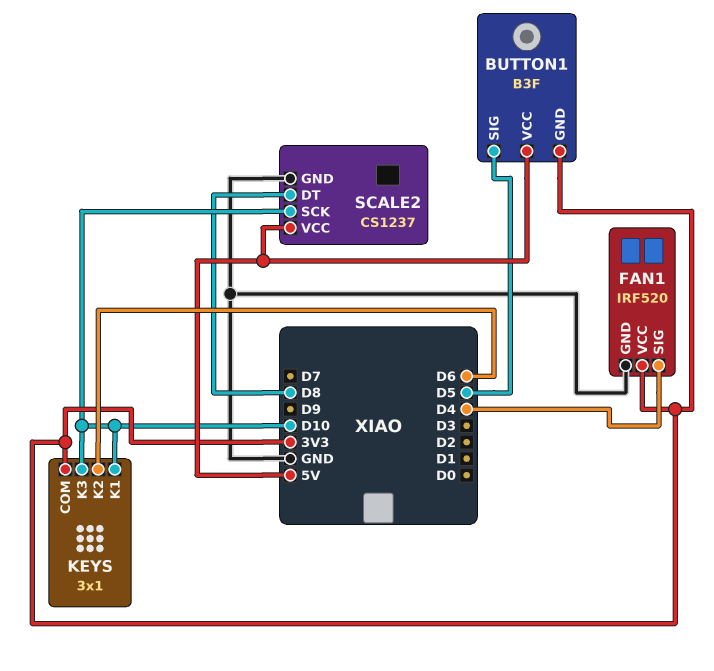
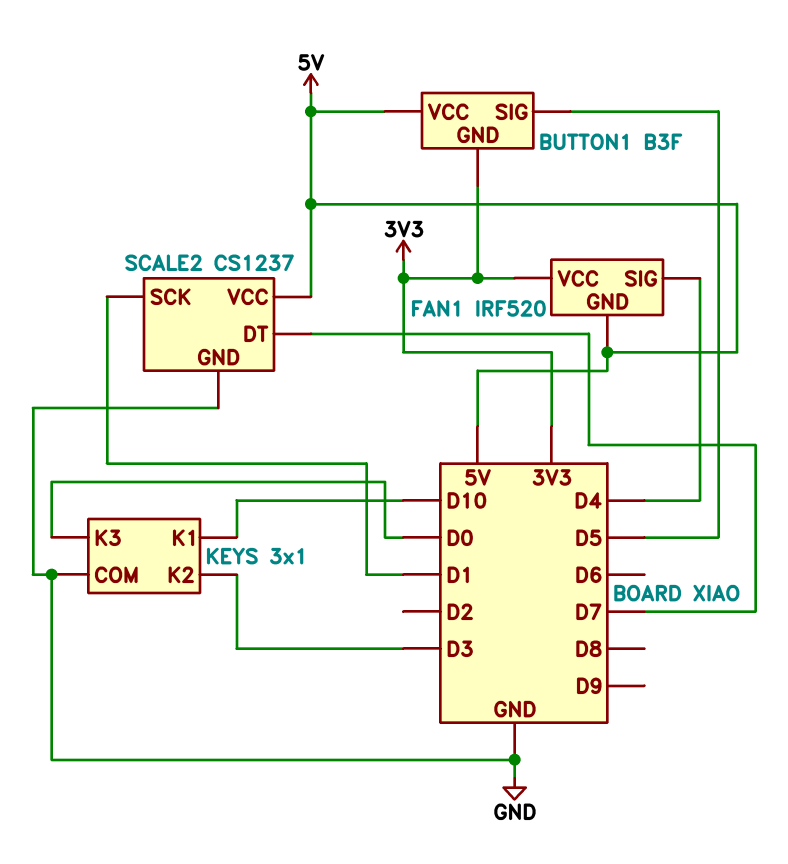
FAN1 pin GND: GND -> 5V
KEYS pin COM: 3V3 -> GND
KEYS pin K2: D6 -> D3
KEYS pin K3: D10 -> D0
SCALE2 pin DT: D8 -> D7
SCALE2 pin SCK: D10 -> D1

